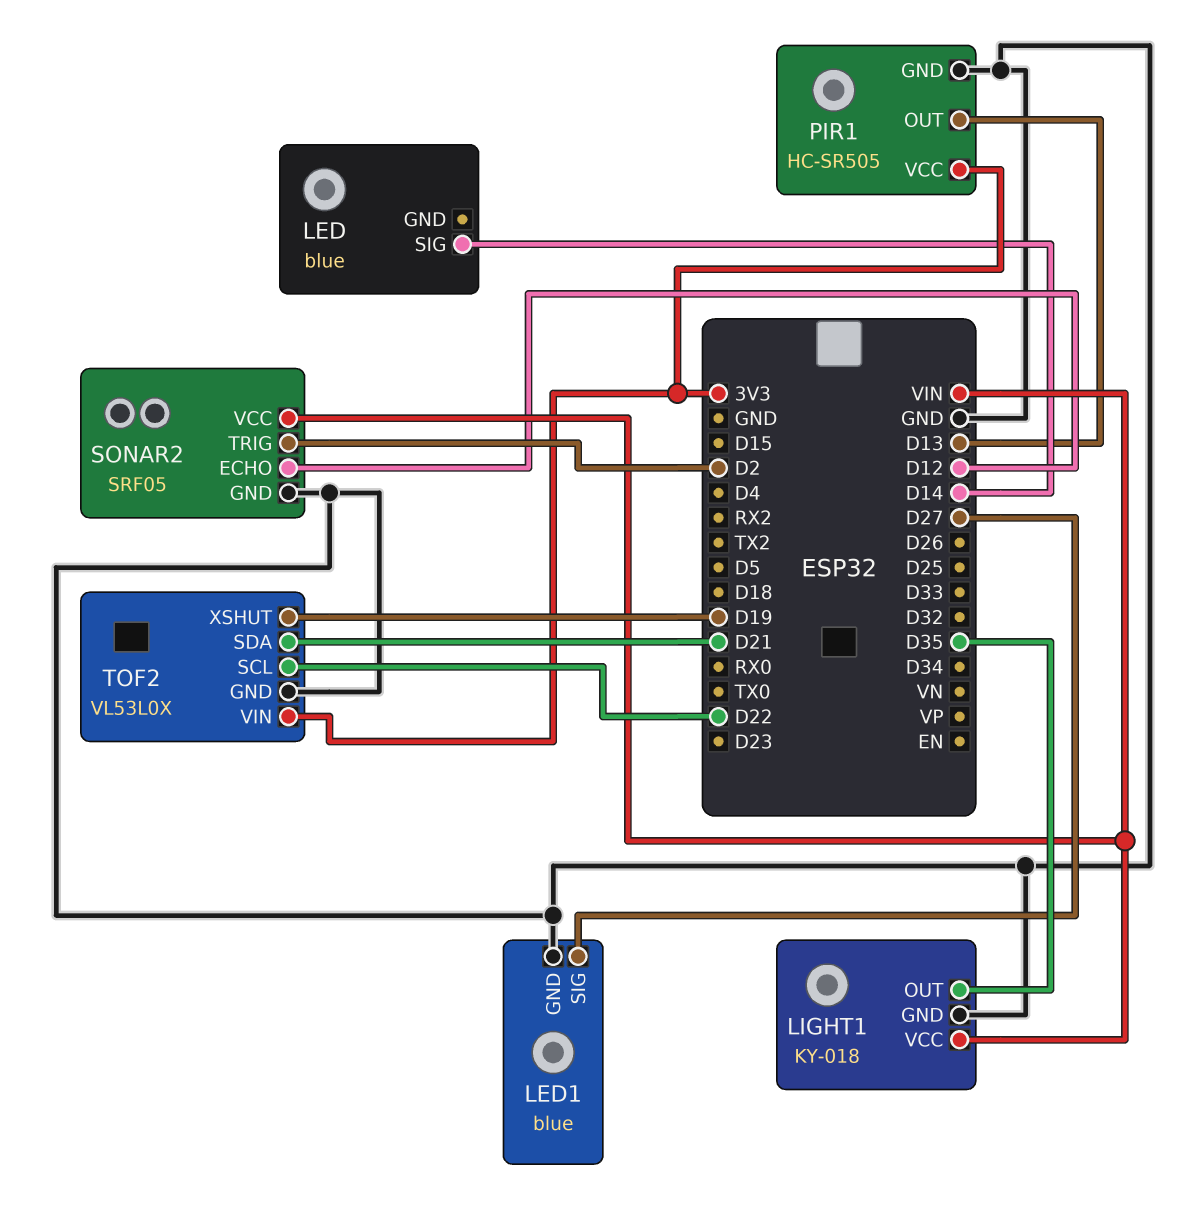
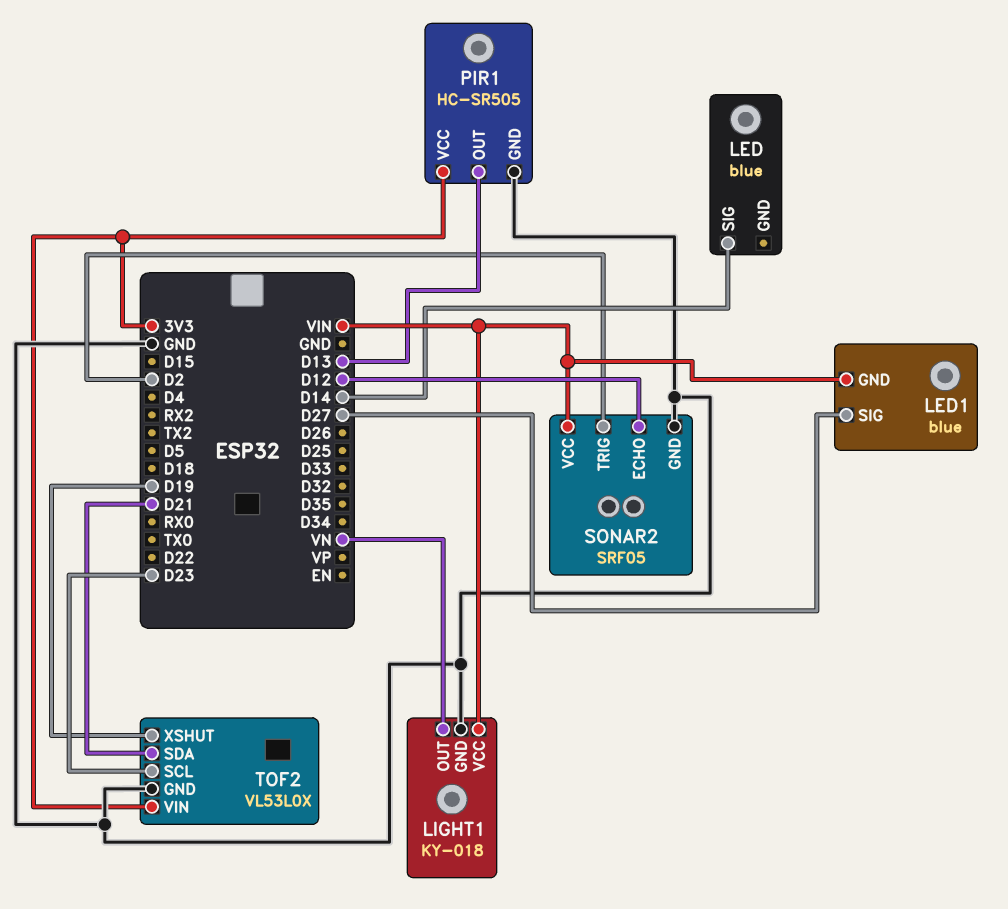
LED1 pin GND: GND -> VIN
LIGHT1 pin OUT: D35 -> VN
TOF2 pin SCL: D22 -> D23

